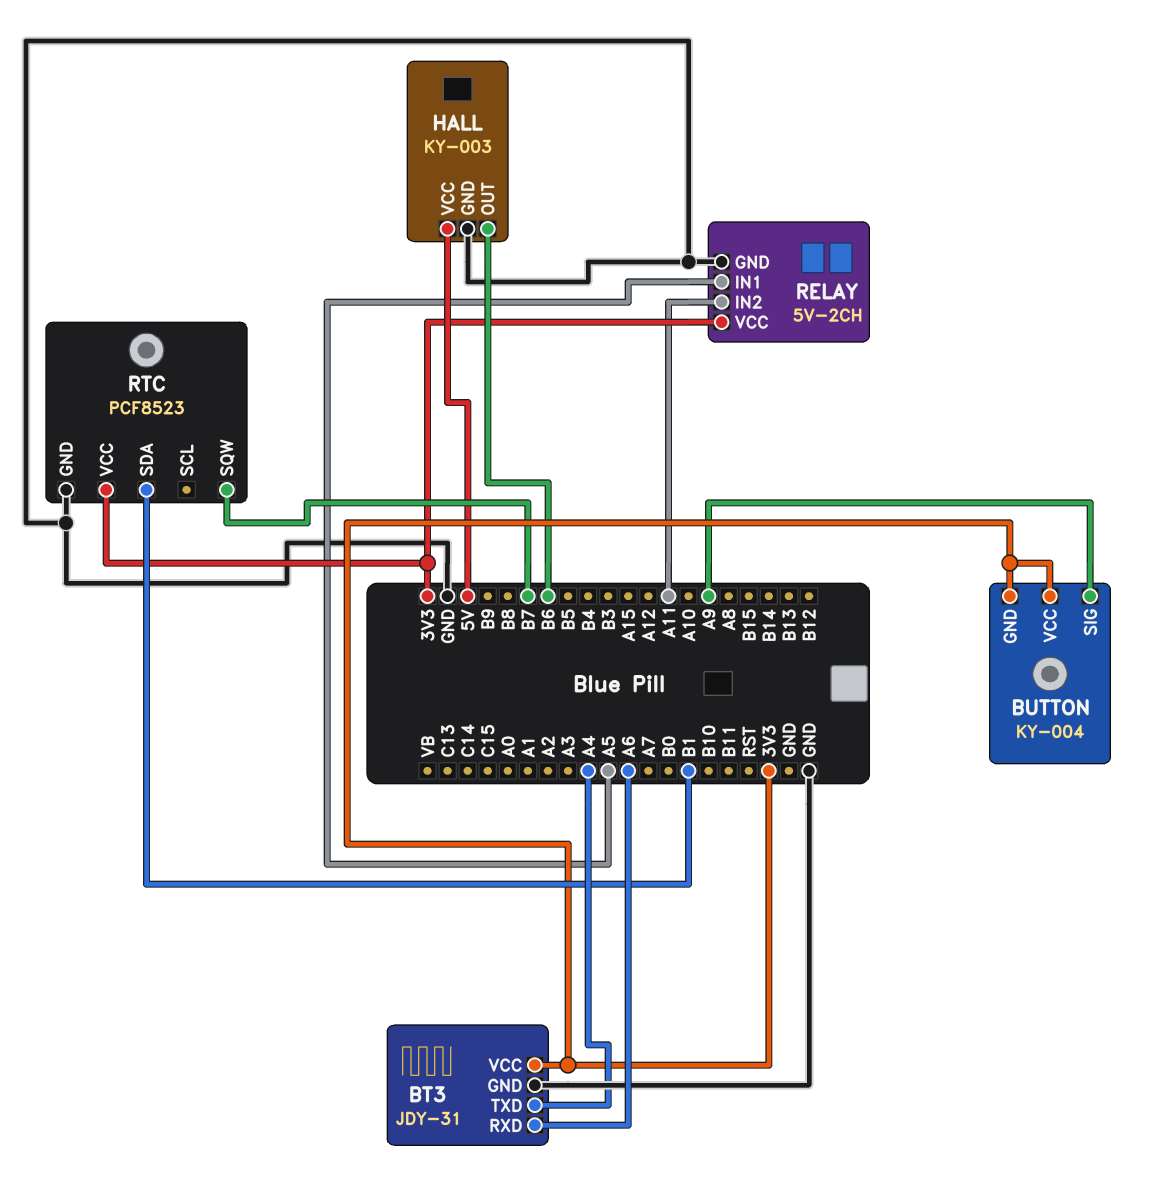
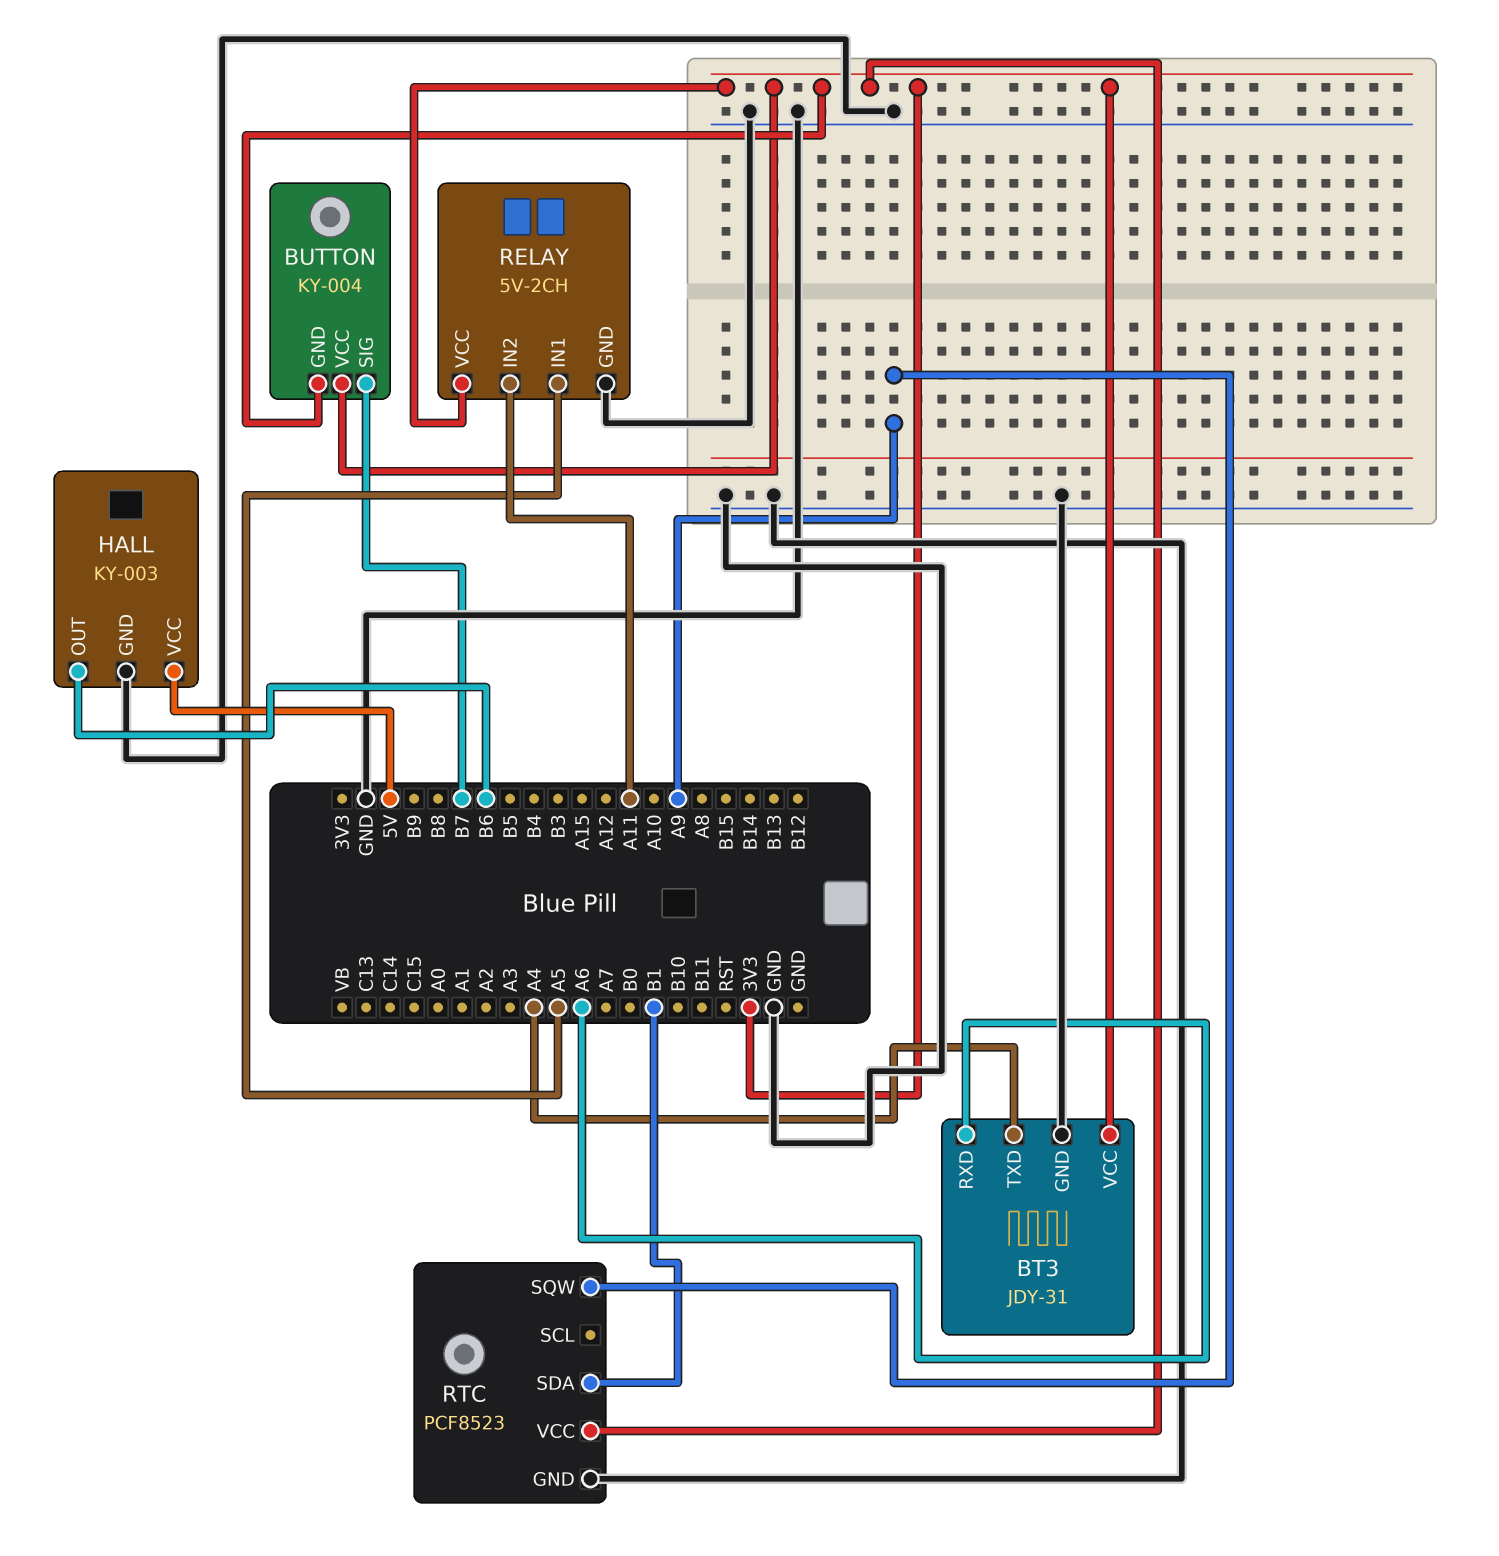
BUTTON pin SIG: A9 -> B7
RTC pin SQW: B7 -> A9

